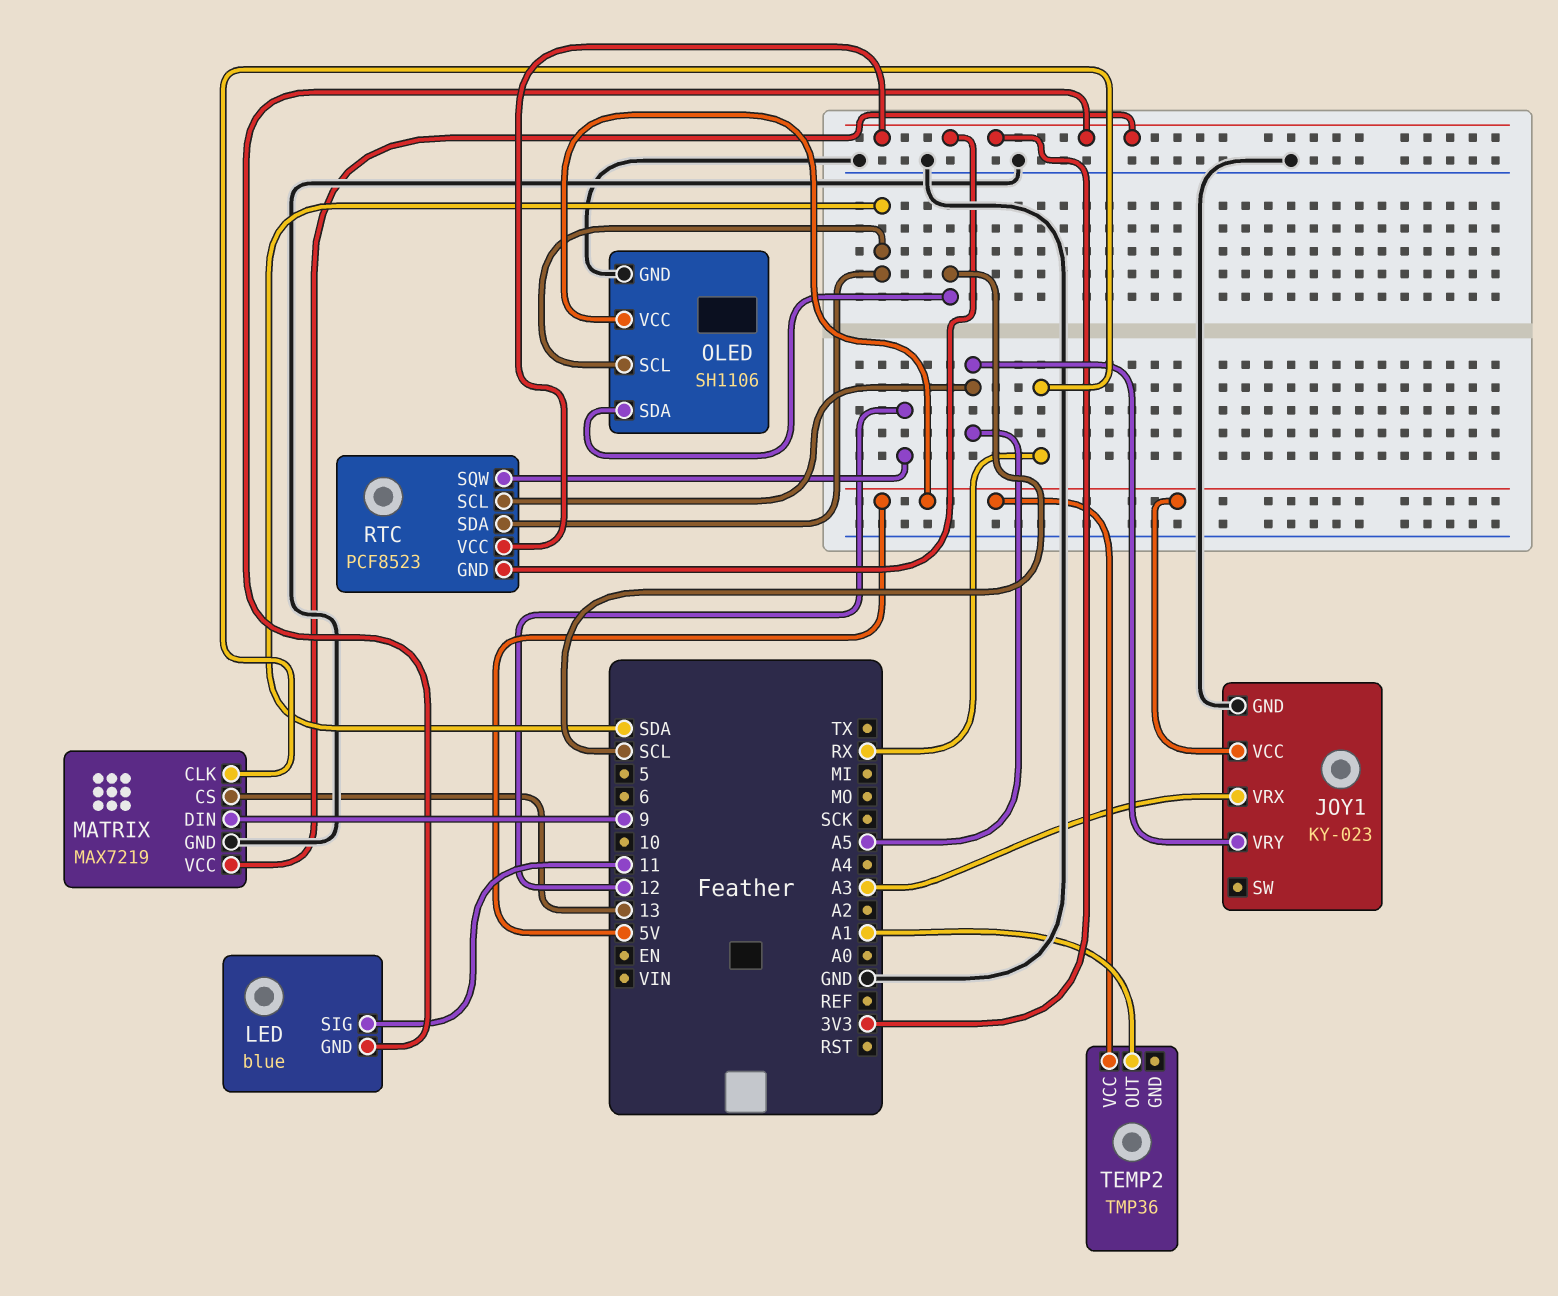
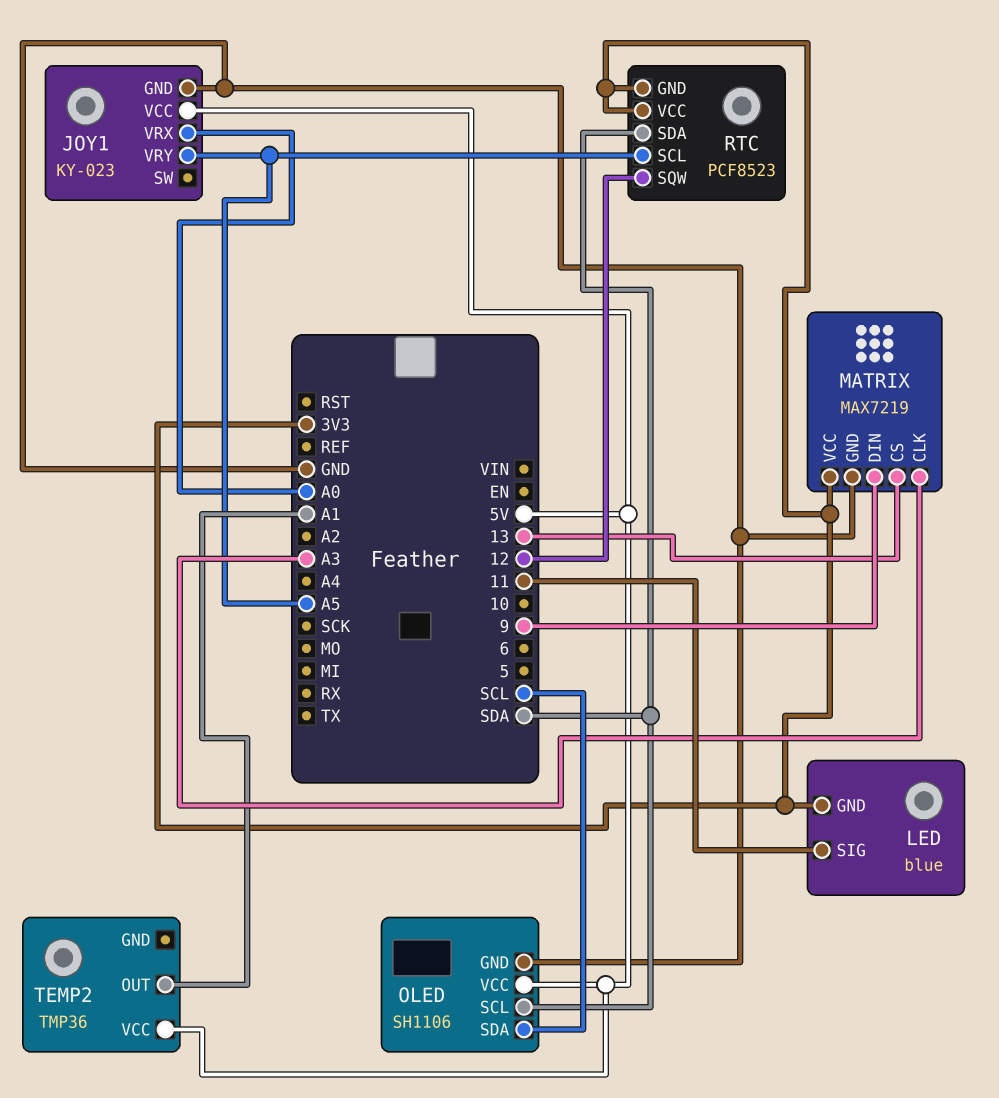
JOY1 pin VRX: A3 -> A0
MATRIX pin CLK: RX -> A3

